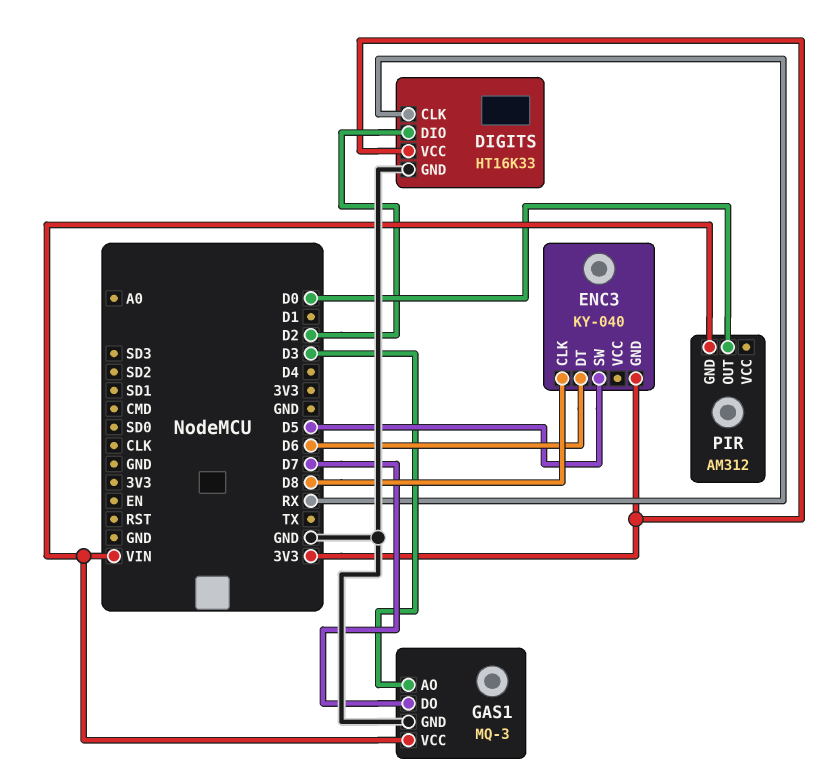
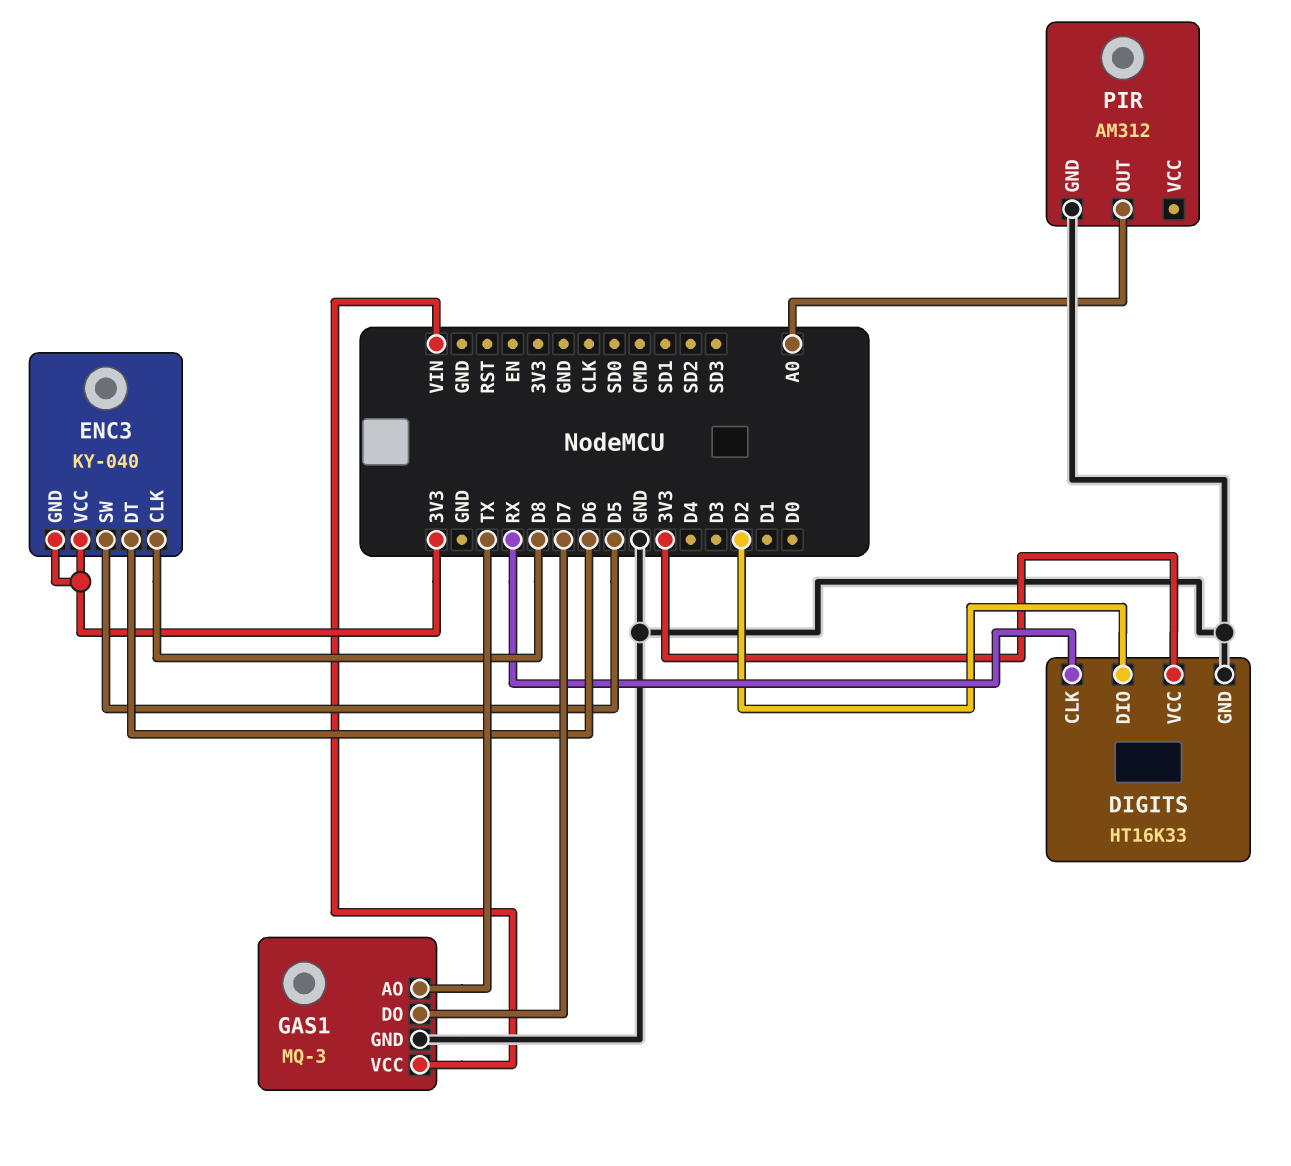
ENC3 pin VCC: none -> 3V3
GAS1 pin AO: D3 -> TX
PIR pin GND: VIN -> GND
PIR pin OUT: D0 -> A0

